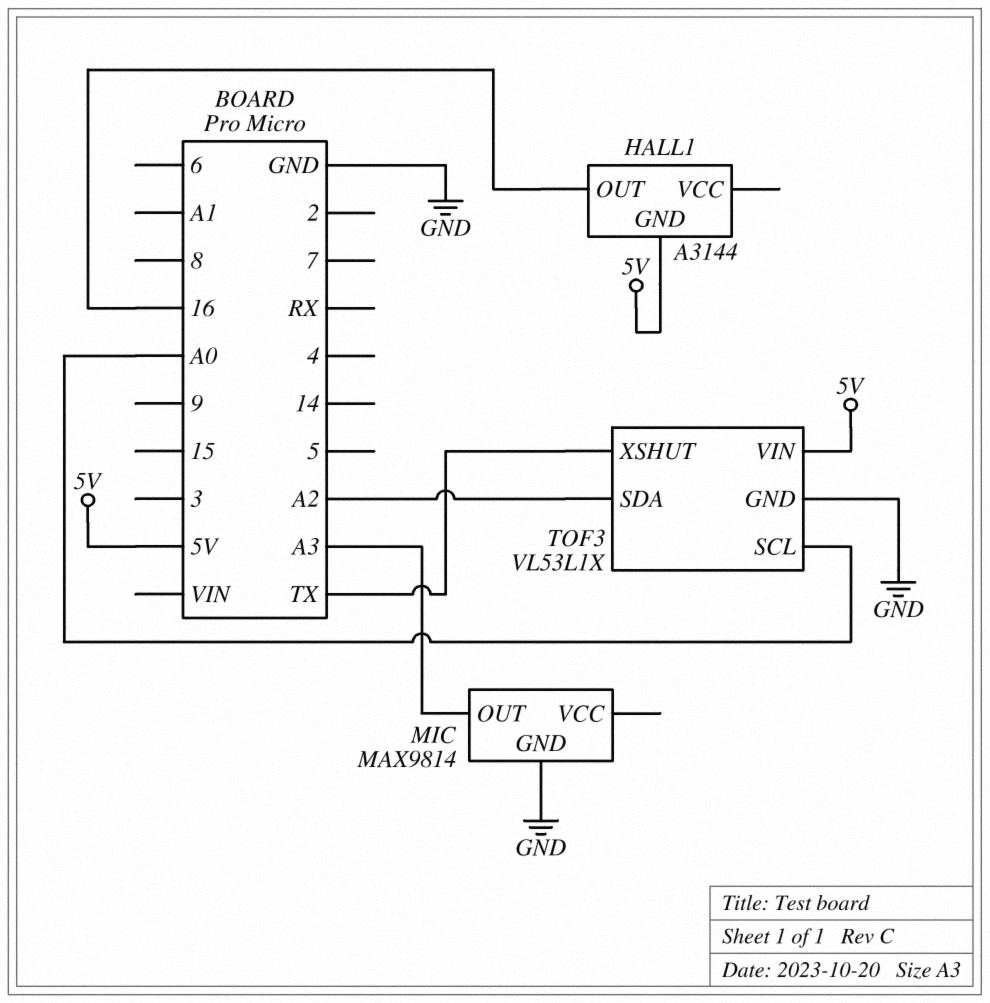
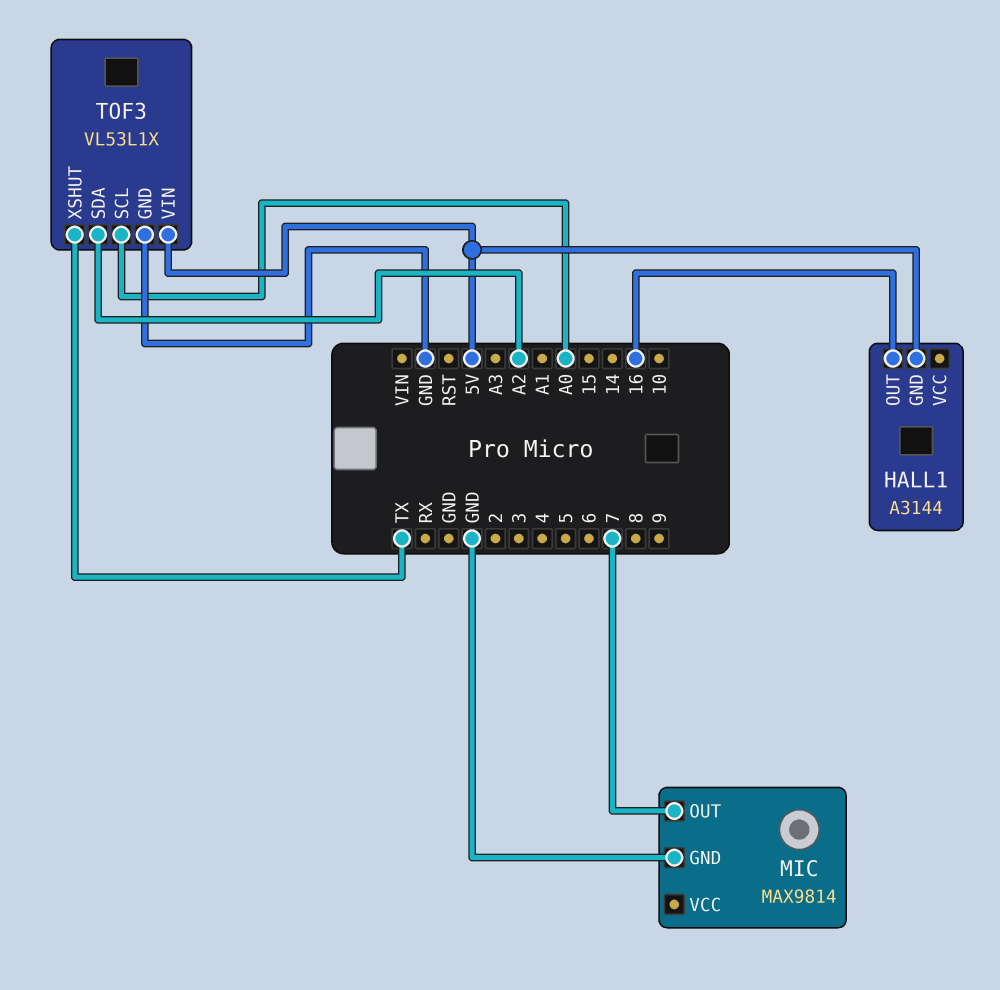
MIC pin OUT: A3 -> 7

